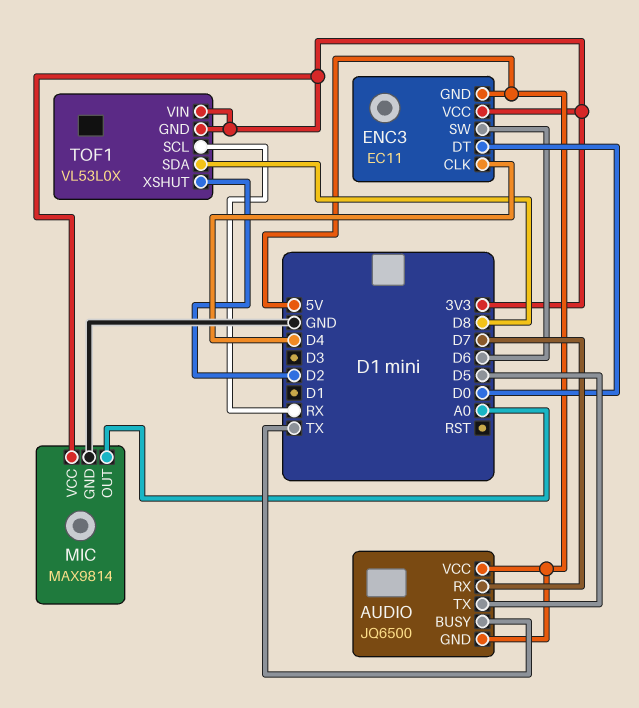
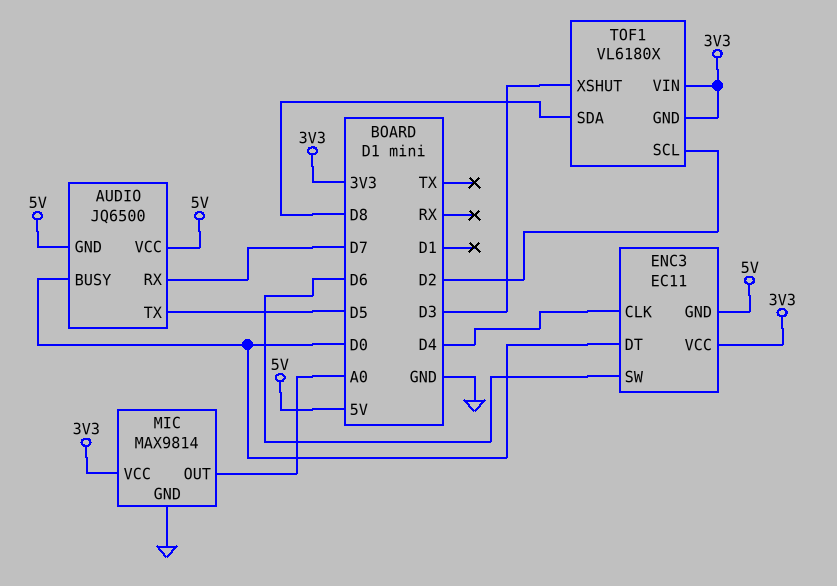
AUDIO pin BUSY: TX -> D0
TOF1: VL53L0X -> VL6180X
TOF1 pin SCL: RX -> D2
TOF1 pin XSHUT: D2 -> D3

